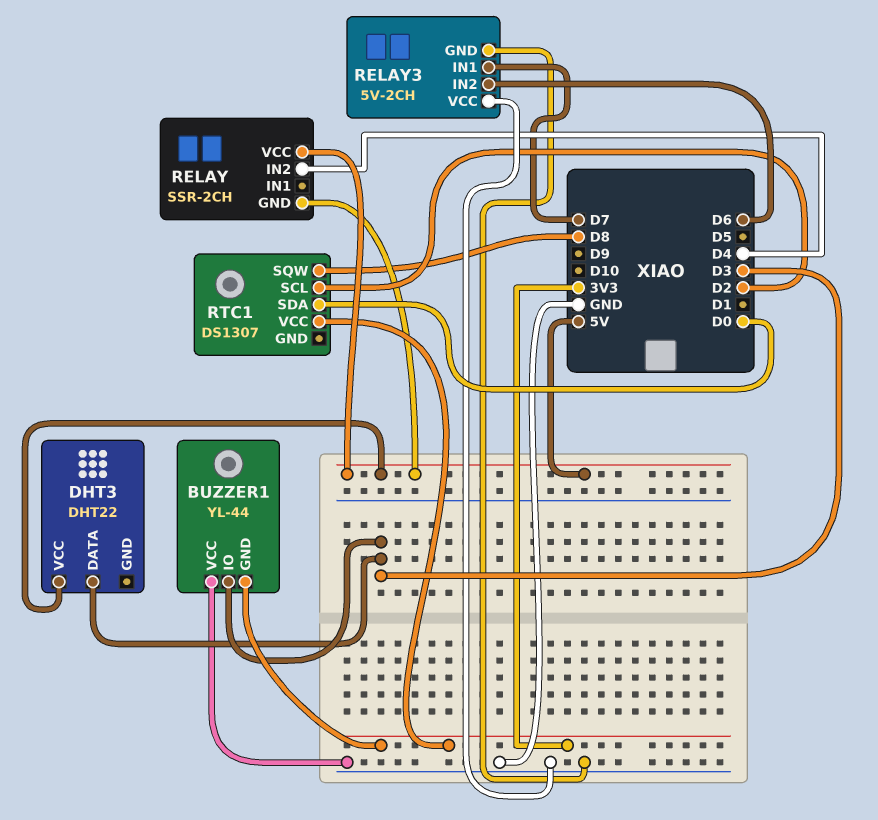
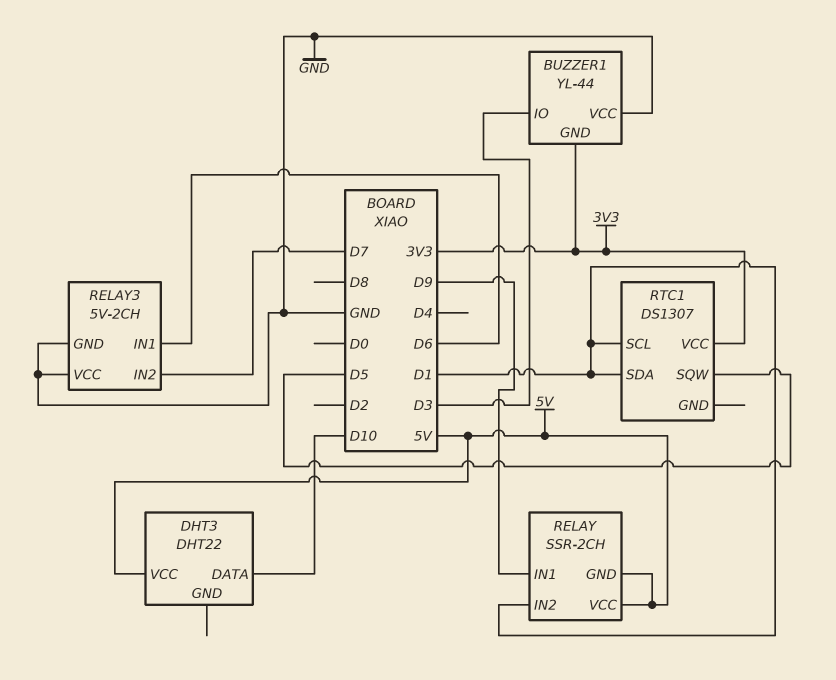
DHT3 pin DATA: D3 -> D10
RELAY pin IN1: none -> D9
RELAY pin IN2: D4 -> D1
RELAY3 pin IN1: D7 -> D6
RELAY3 pin IN2: D6 -> D7
RTC1 pin SCL: D2 -> D1
RTC1 pin SDA: D0 -> D1
RTC1 pin SQW: D8 -> D5

